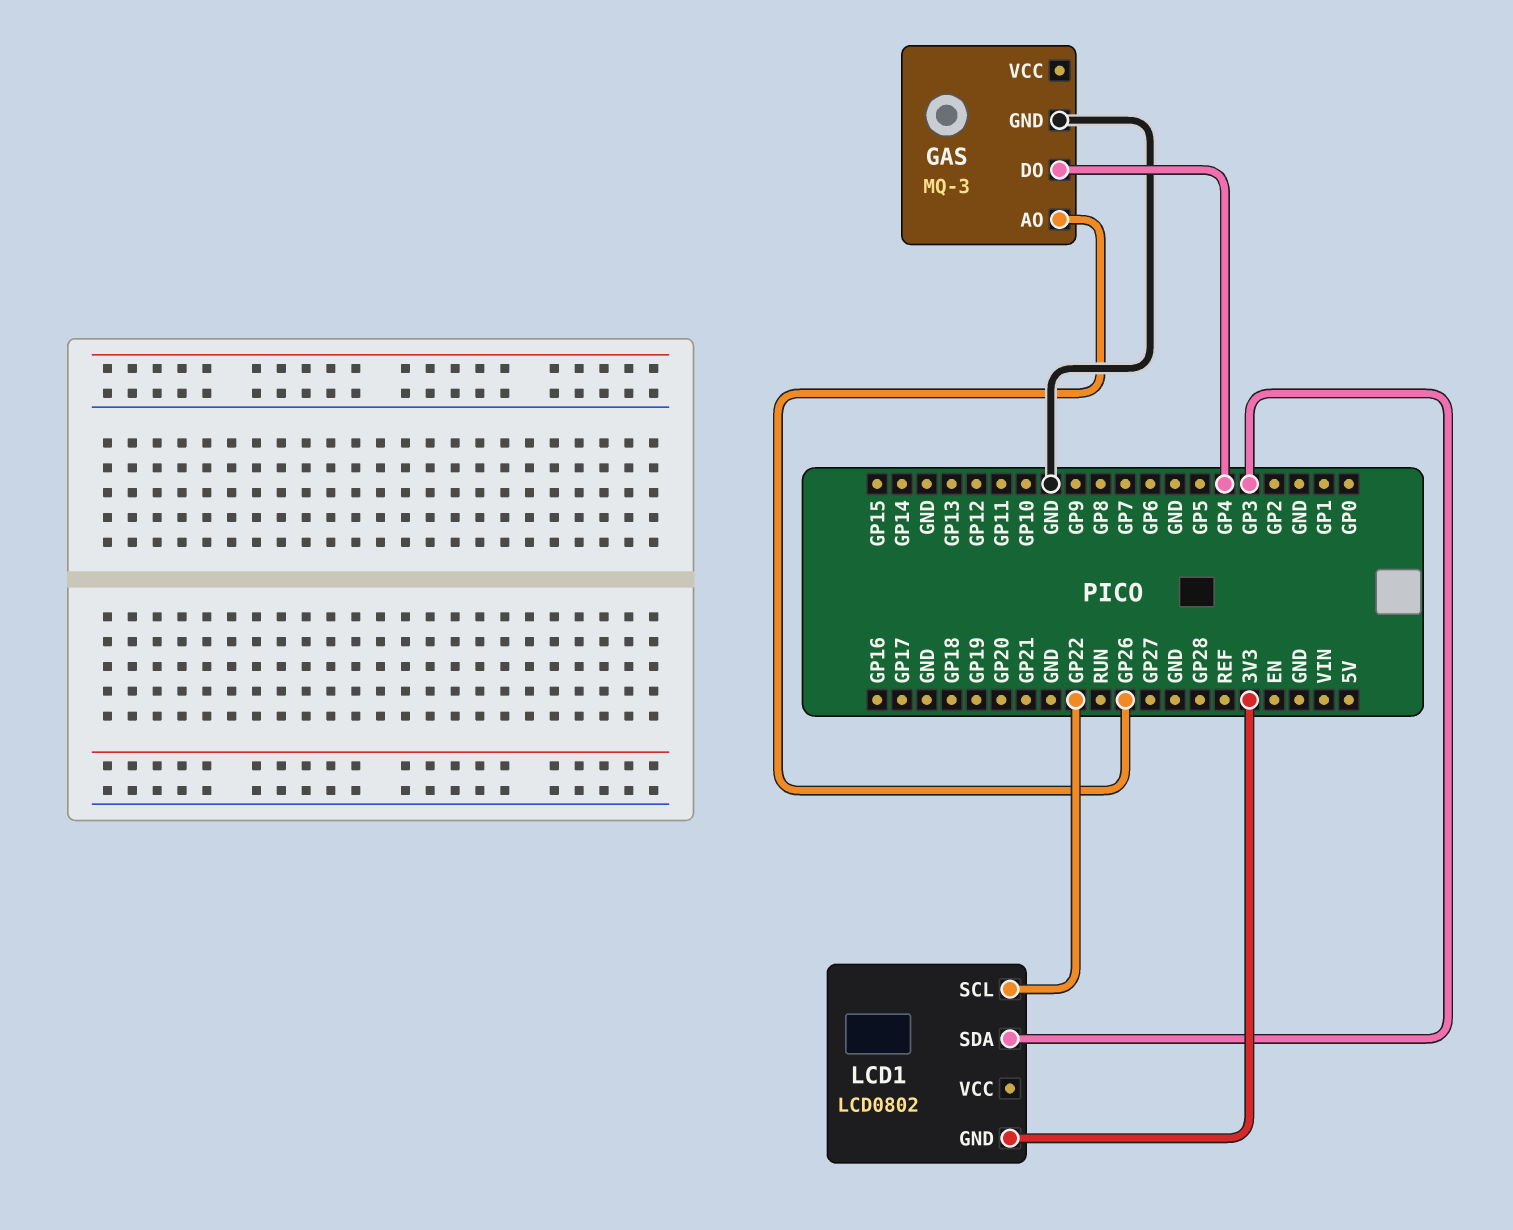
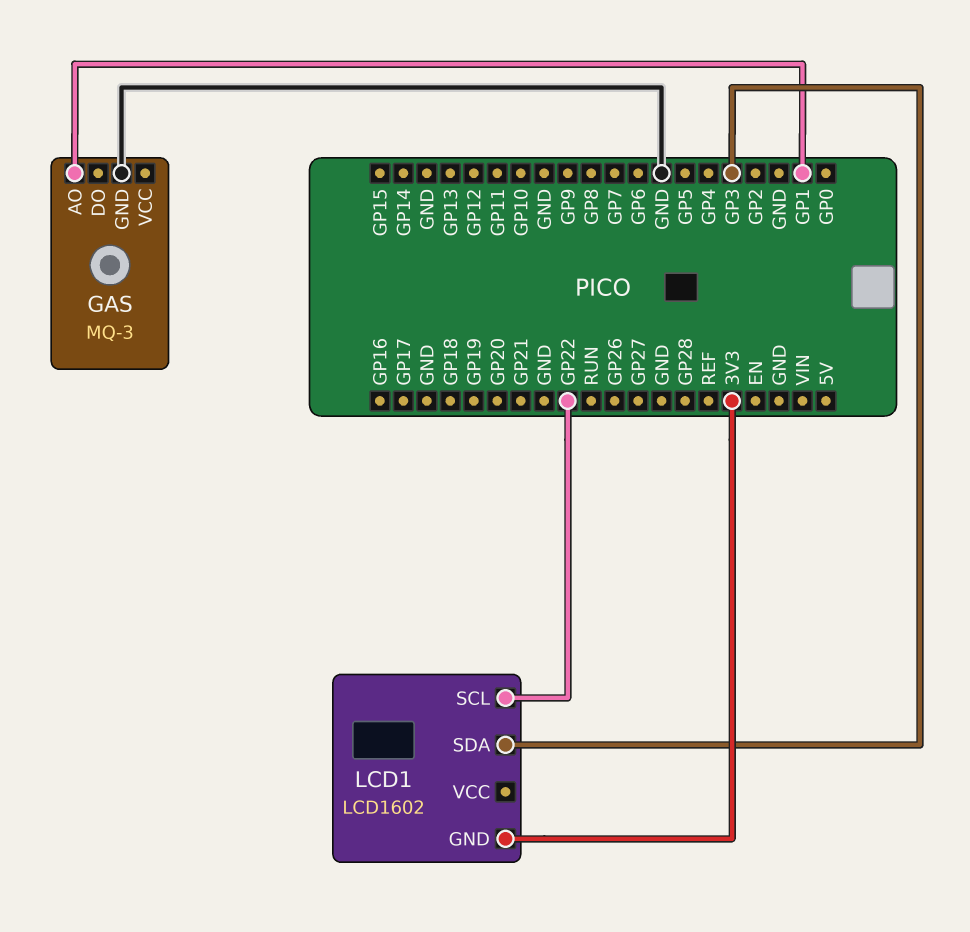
GAS pin AO: GP26 -> GP1
GAS pin DO: GP4 -> none
LCD1: LCD0802 -> LCD1602

